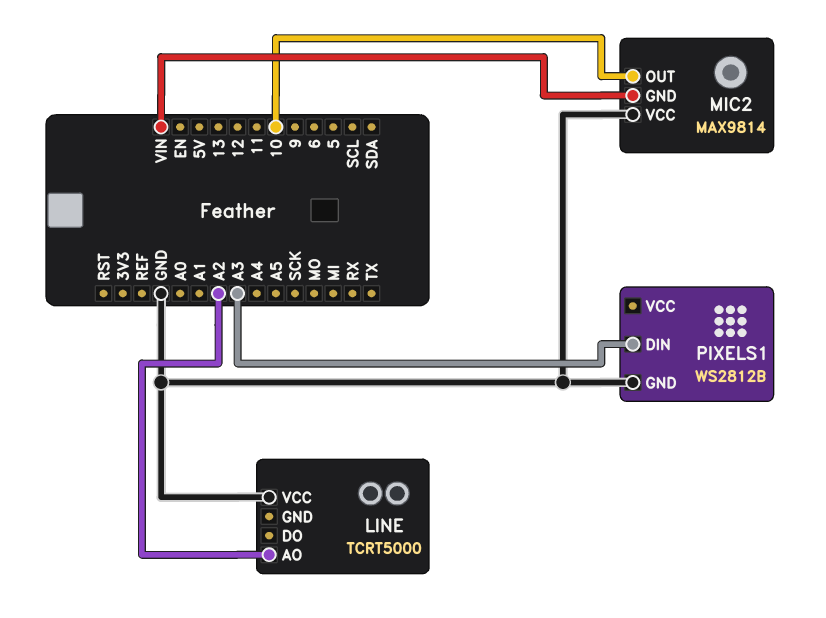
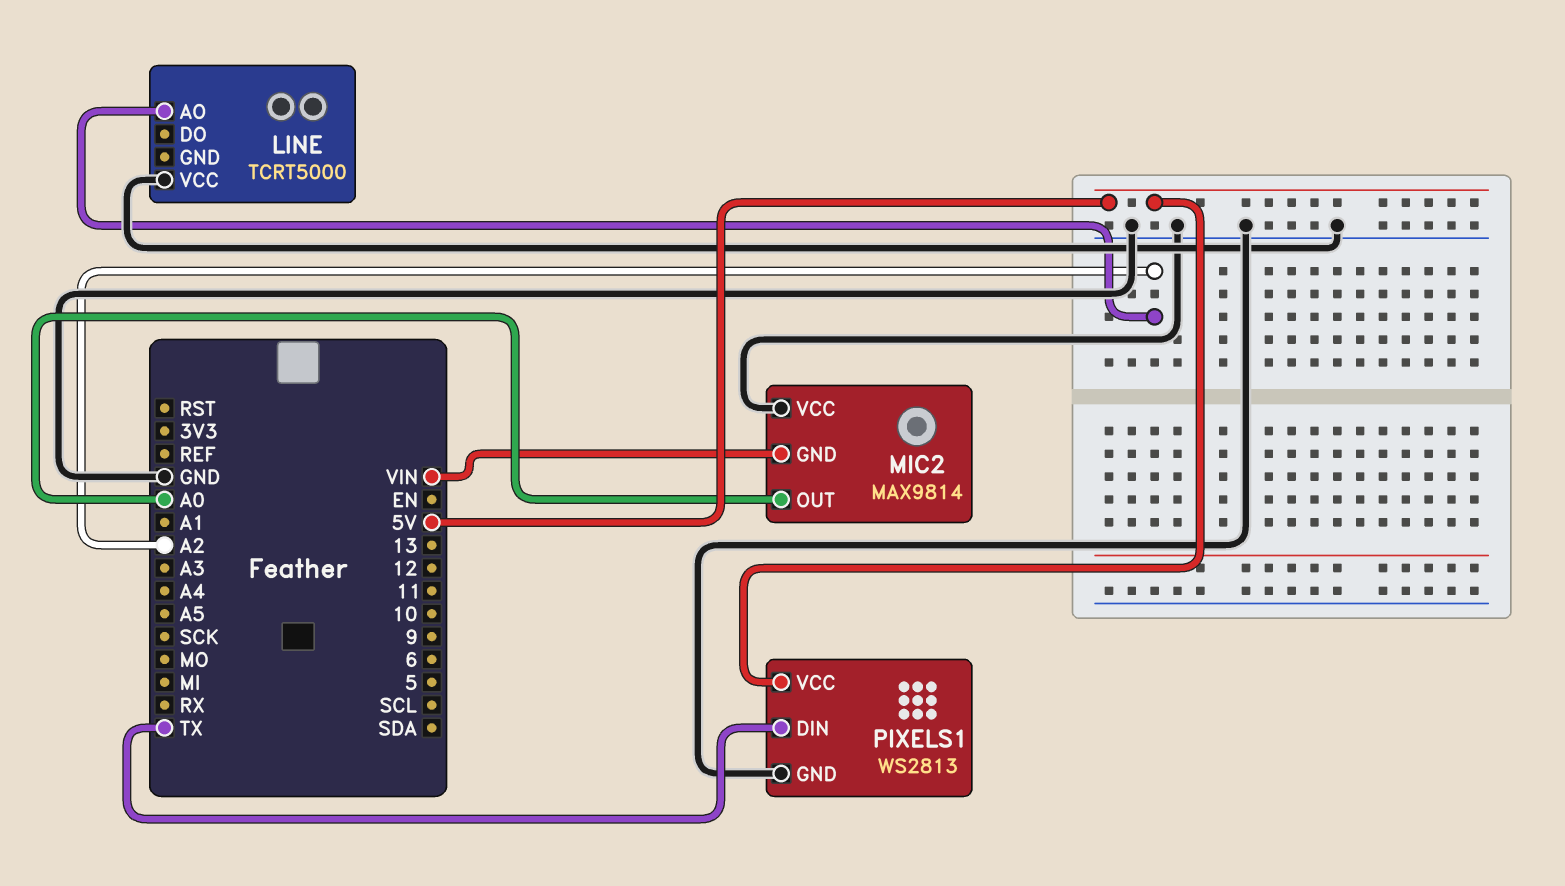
MIC2 pin OUT: 10 -> A0
PIXELS1: WS2812B -> WS2813
PIXELS1 pin DIN: A3 -> TX
PIXELS1 pin VCC: none -> 5V

